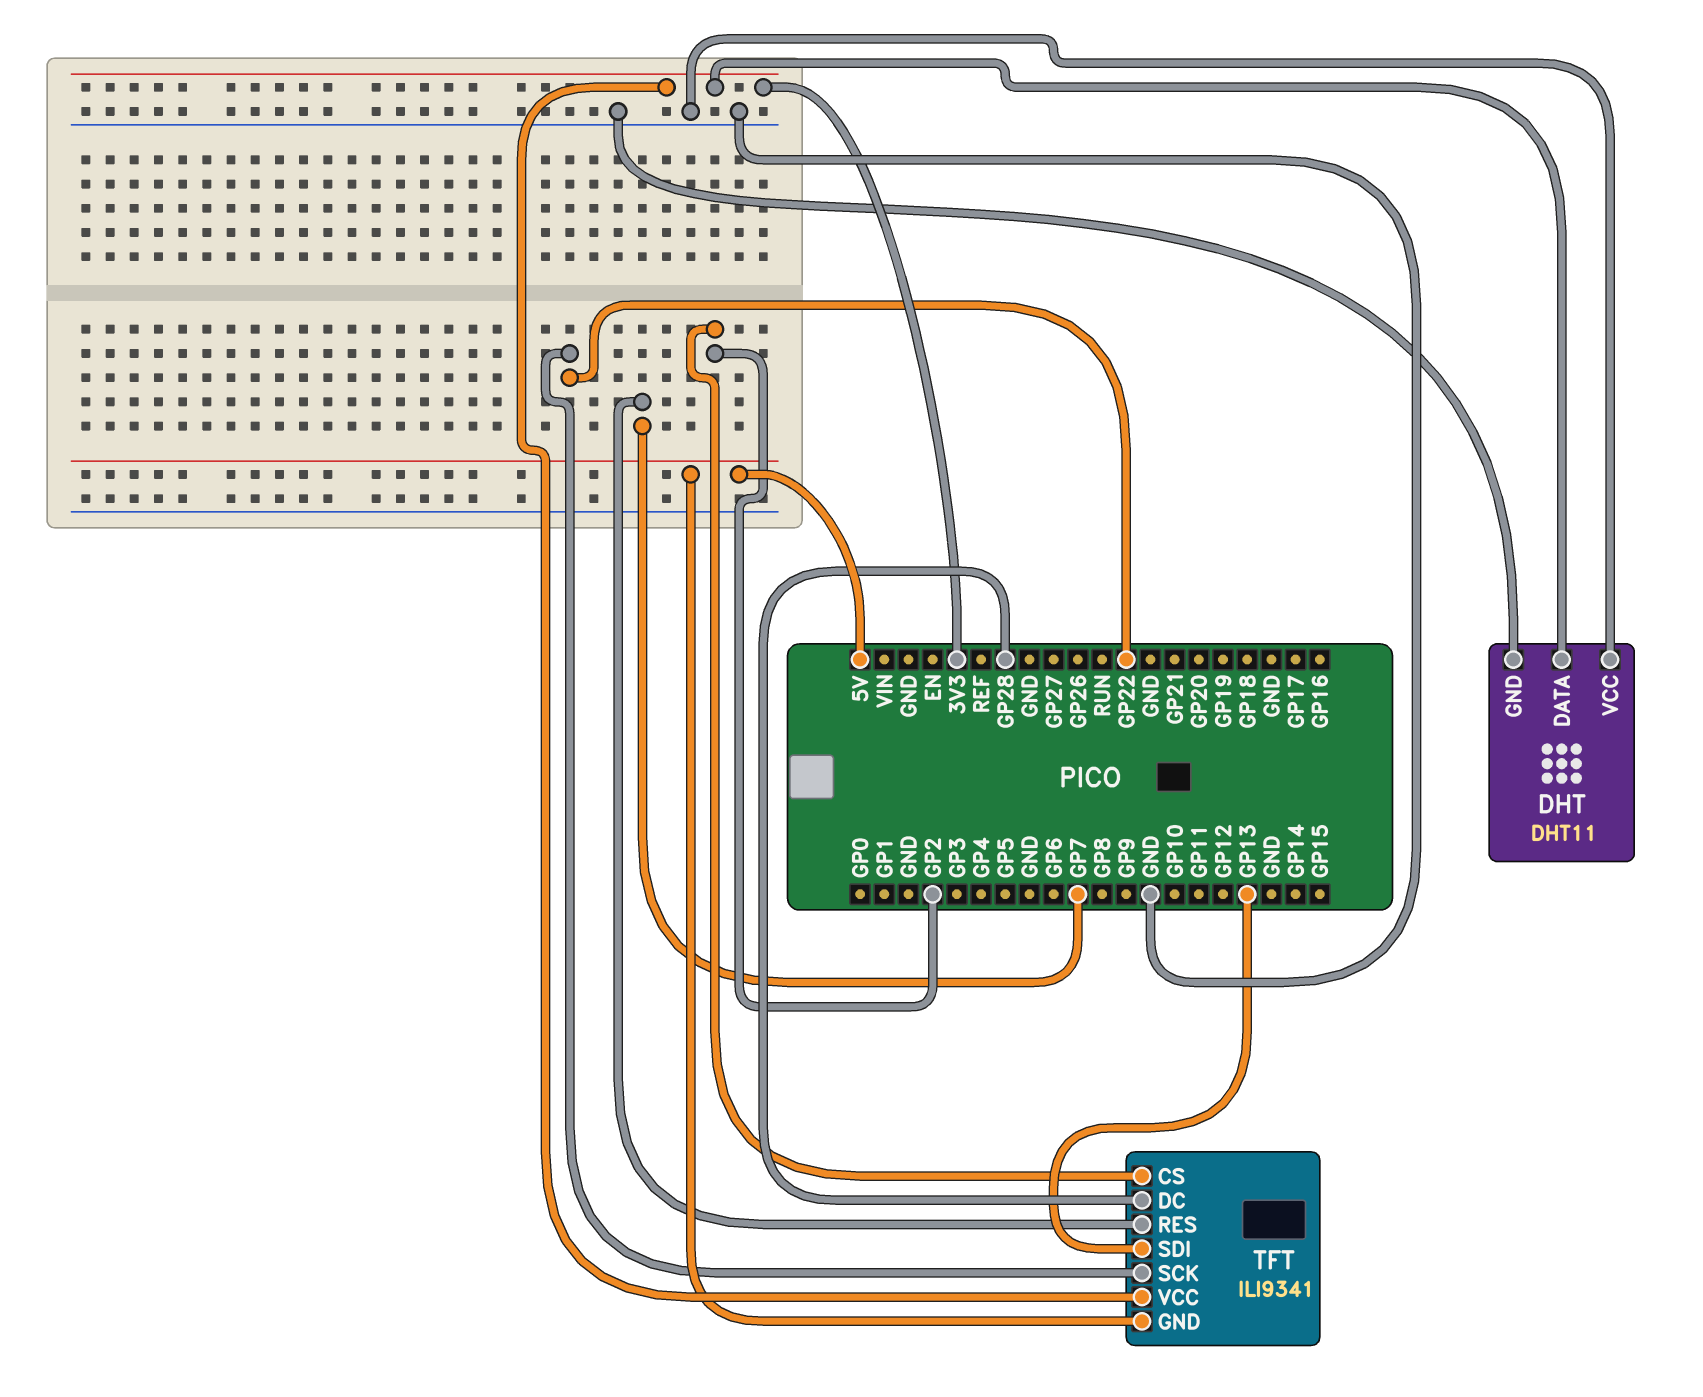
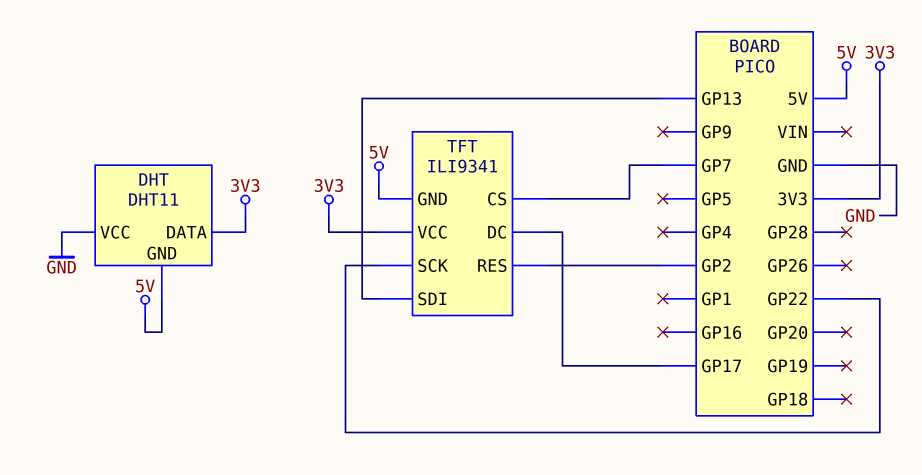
DHT pin GND: GND -> 5V
TFT pin CS: GP2 -> GP7
TFT pin DC: GP28 -> GP17
TFT pin RES: GP7 -> GP2

